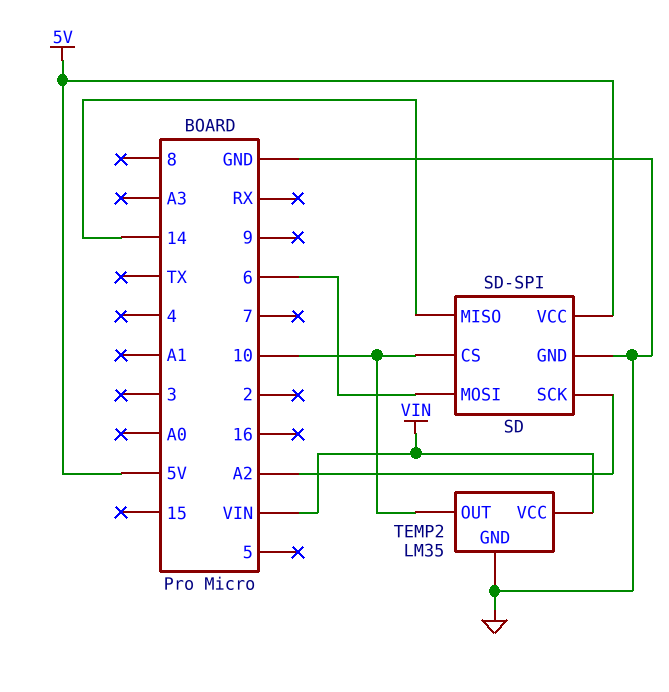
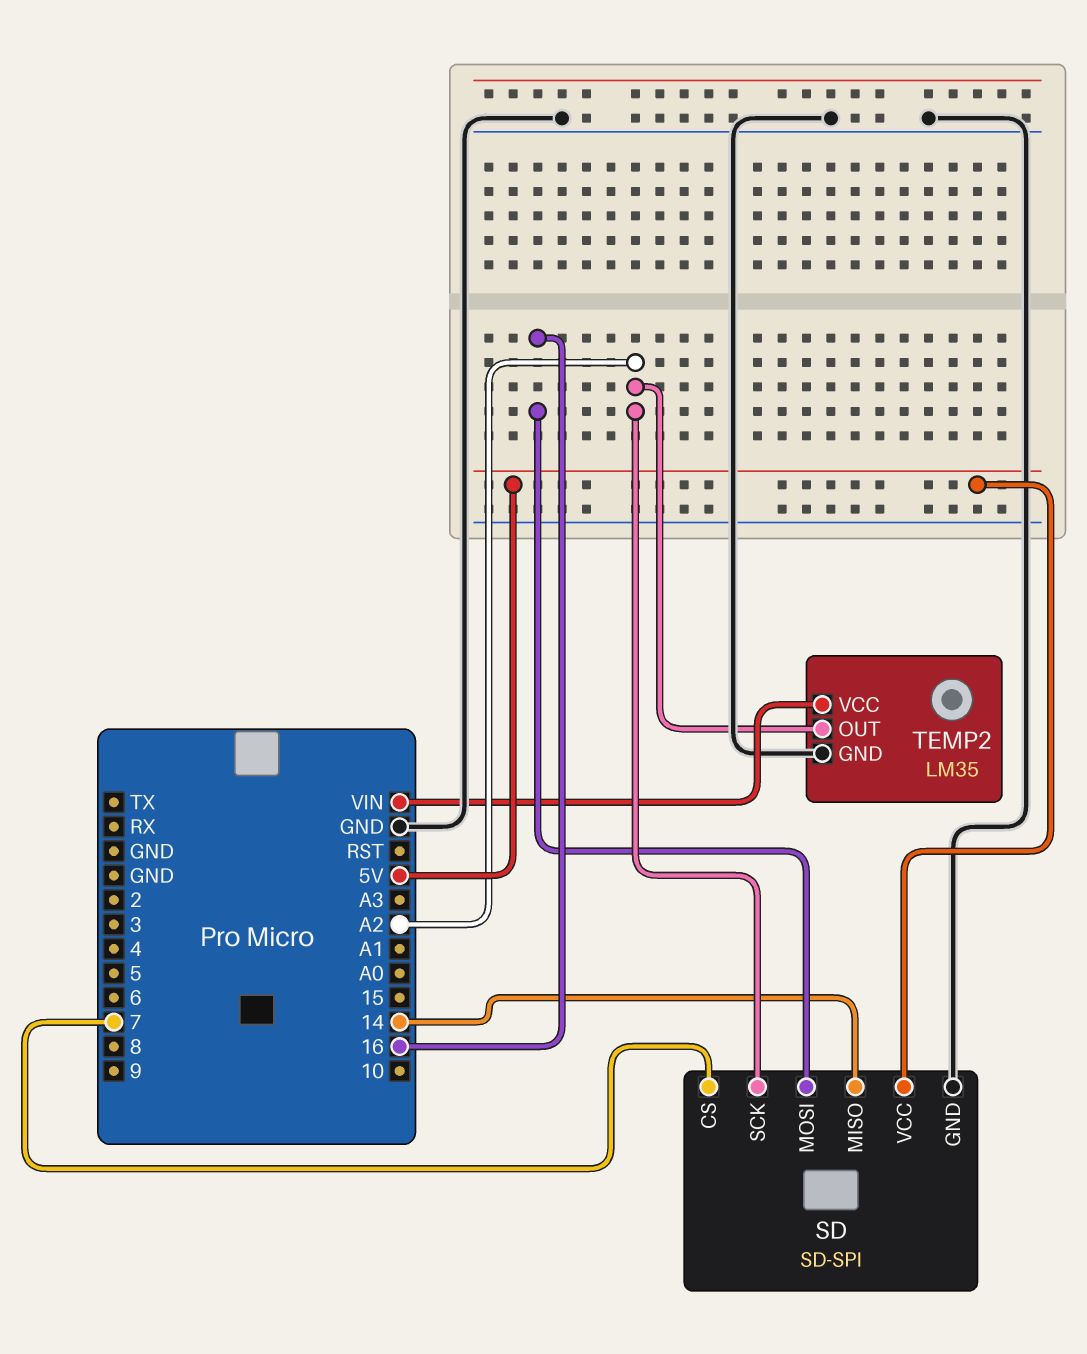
SD pin CS: 10 -> 7
SD pin MOSI: 6 -> 16
TEMP2 pin OUT: 10 -> A2

